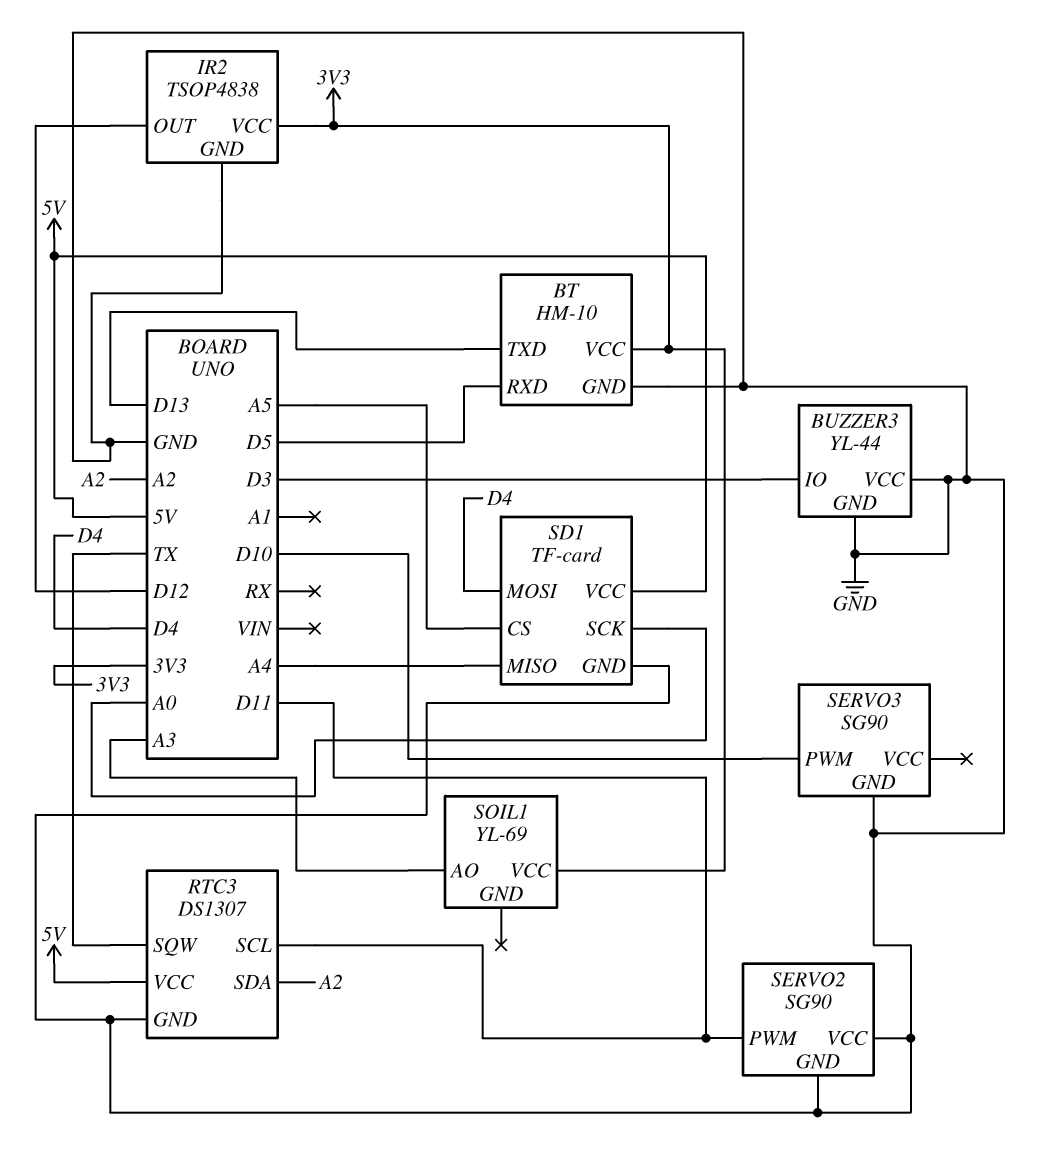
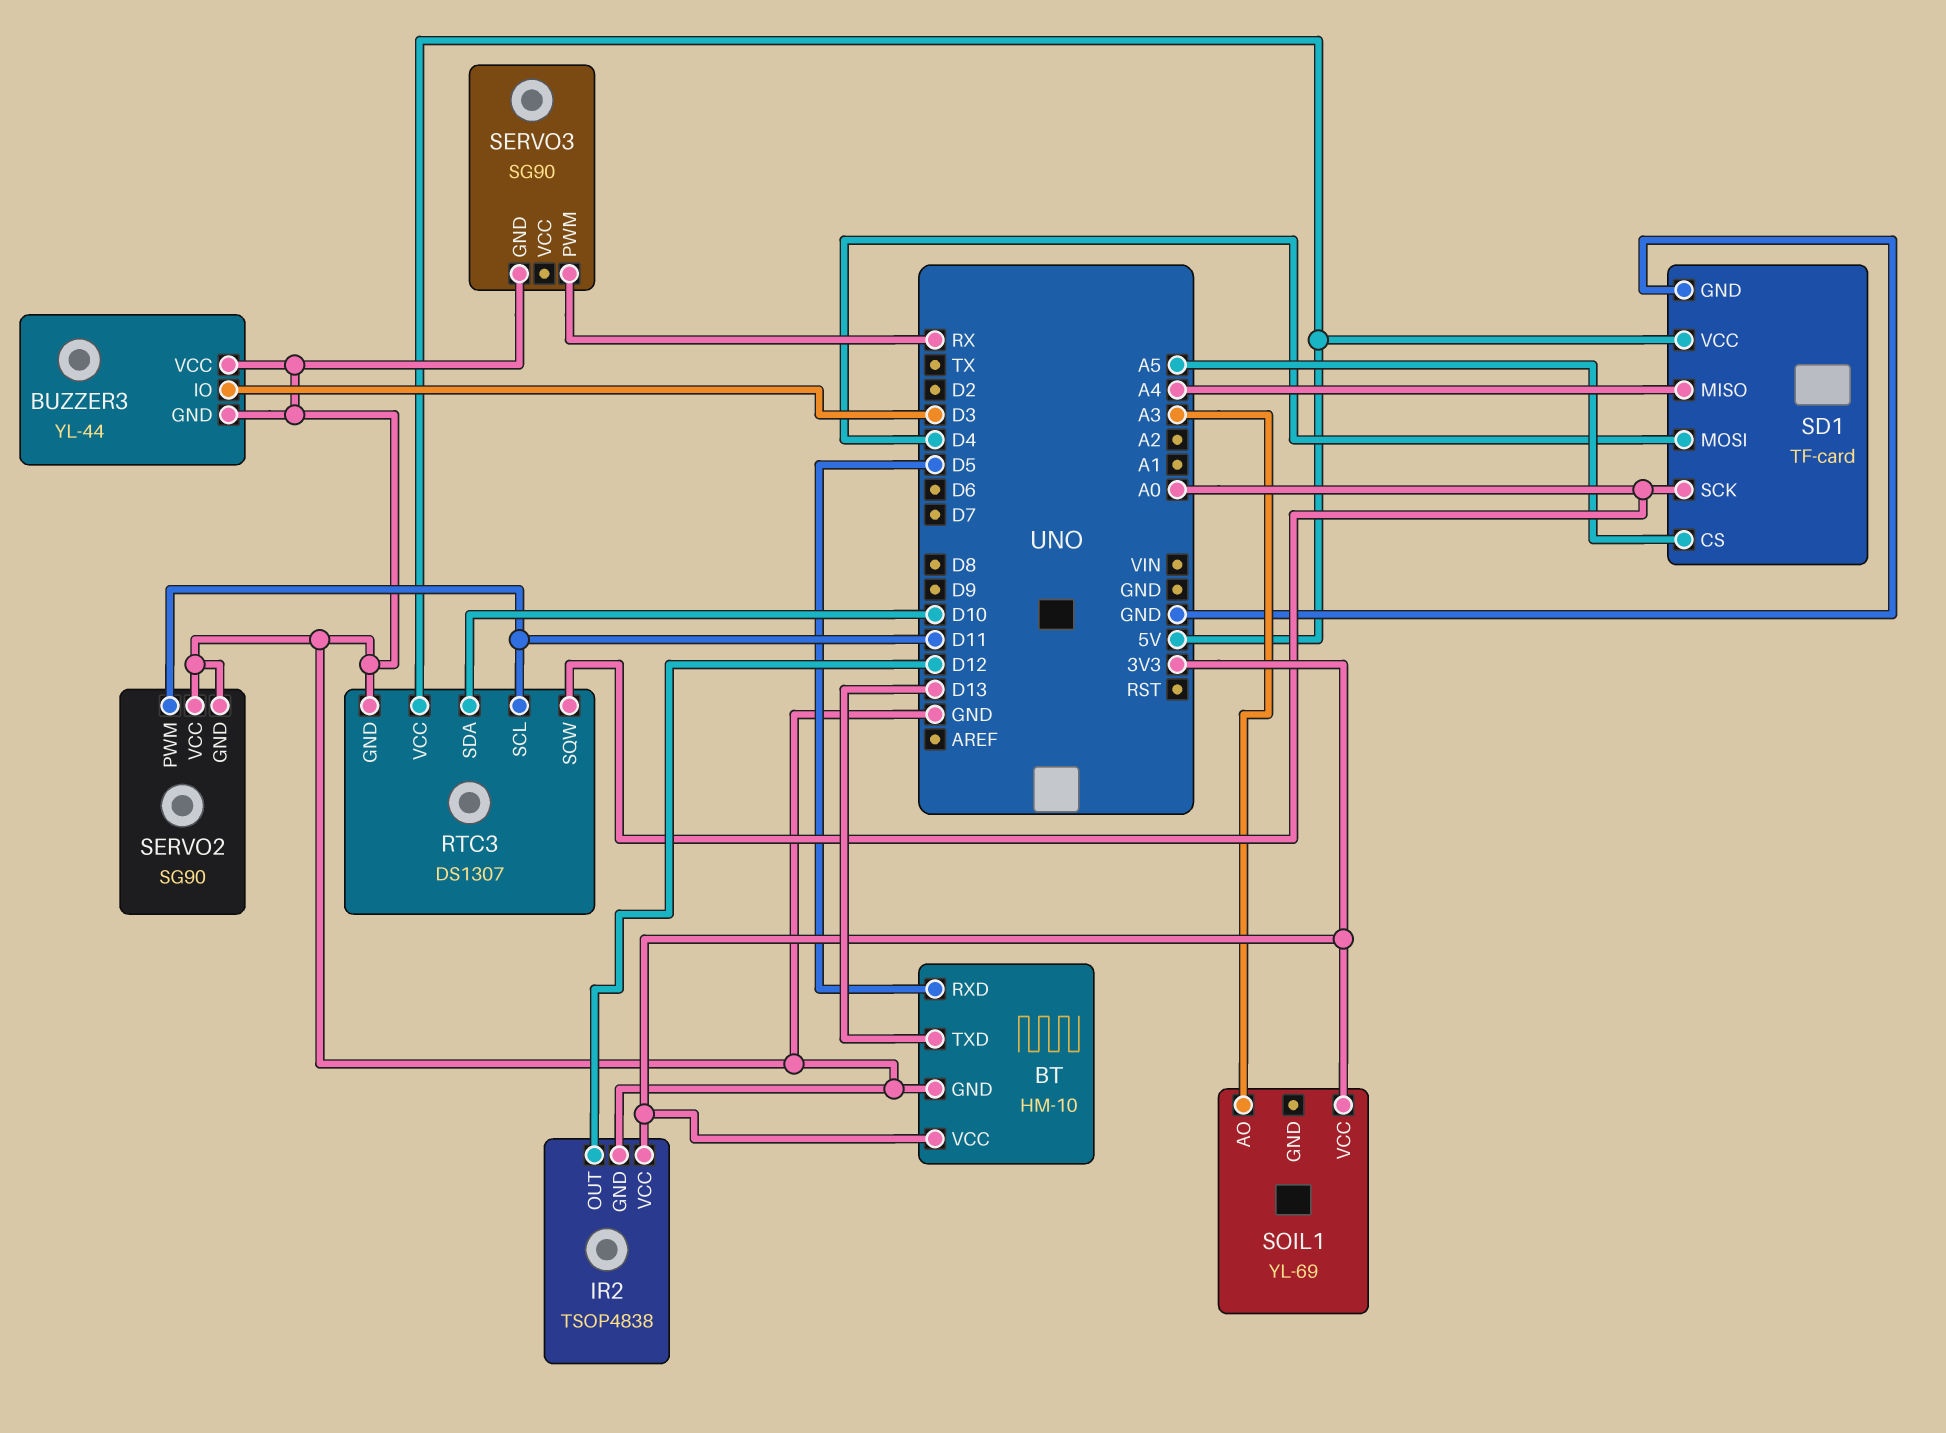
RTC3 pin SDA: A2 -> D10
RTC3 pin SQW: TX -> A0
SERVO3 pin PWM: D10 -> RX

